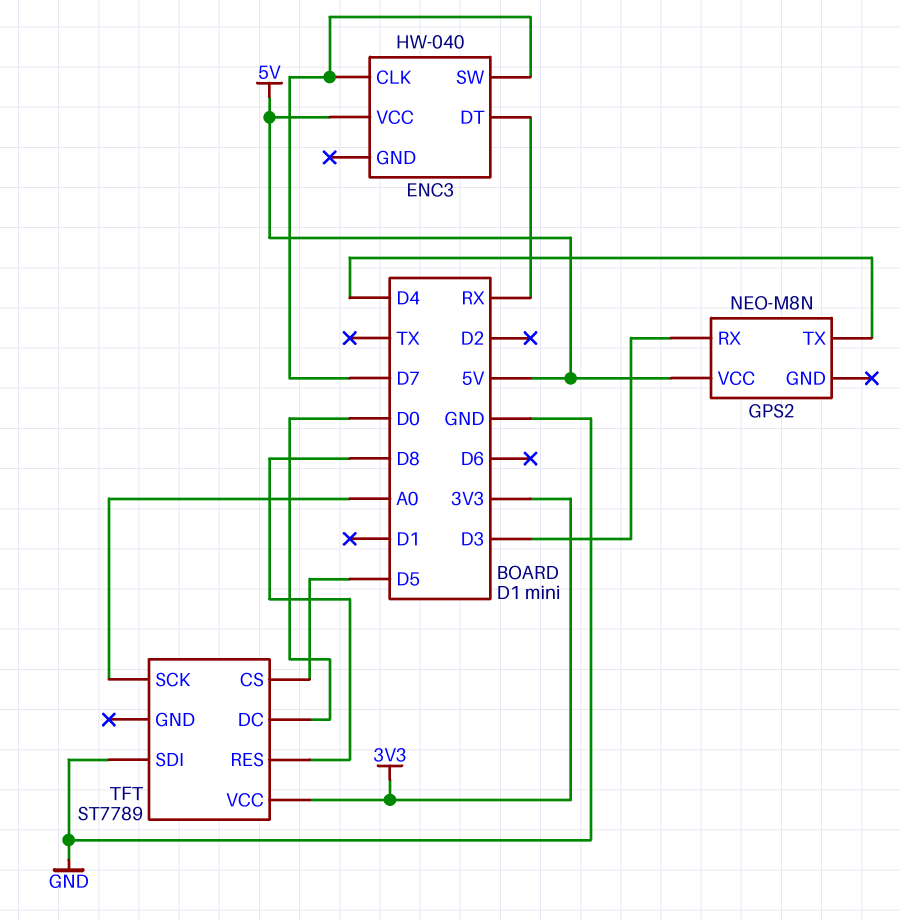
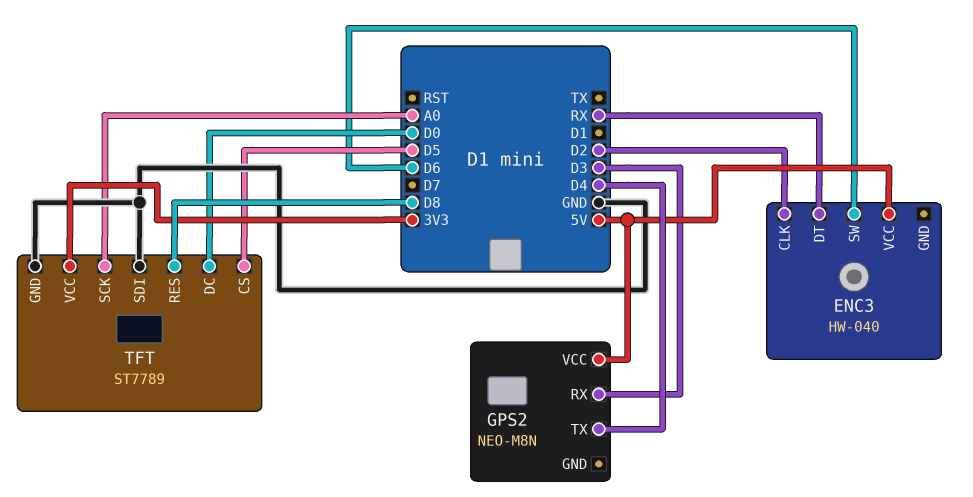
ENC3 pin CLK: D7 -> D2
ENC3 pin SW: D7 -> D6
TFT pin GND: none -> GND

